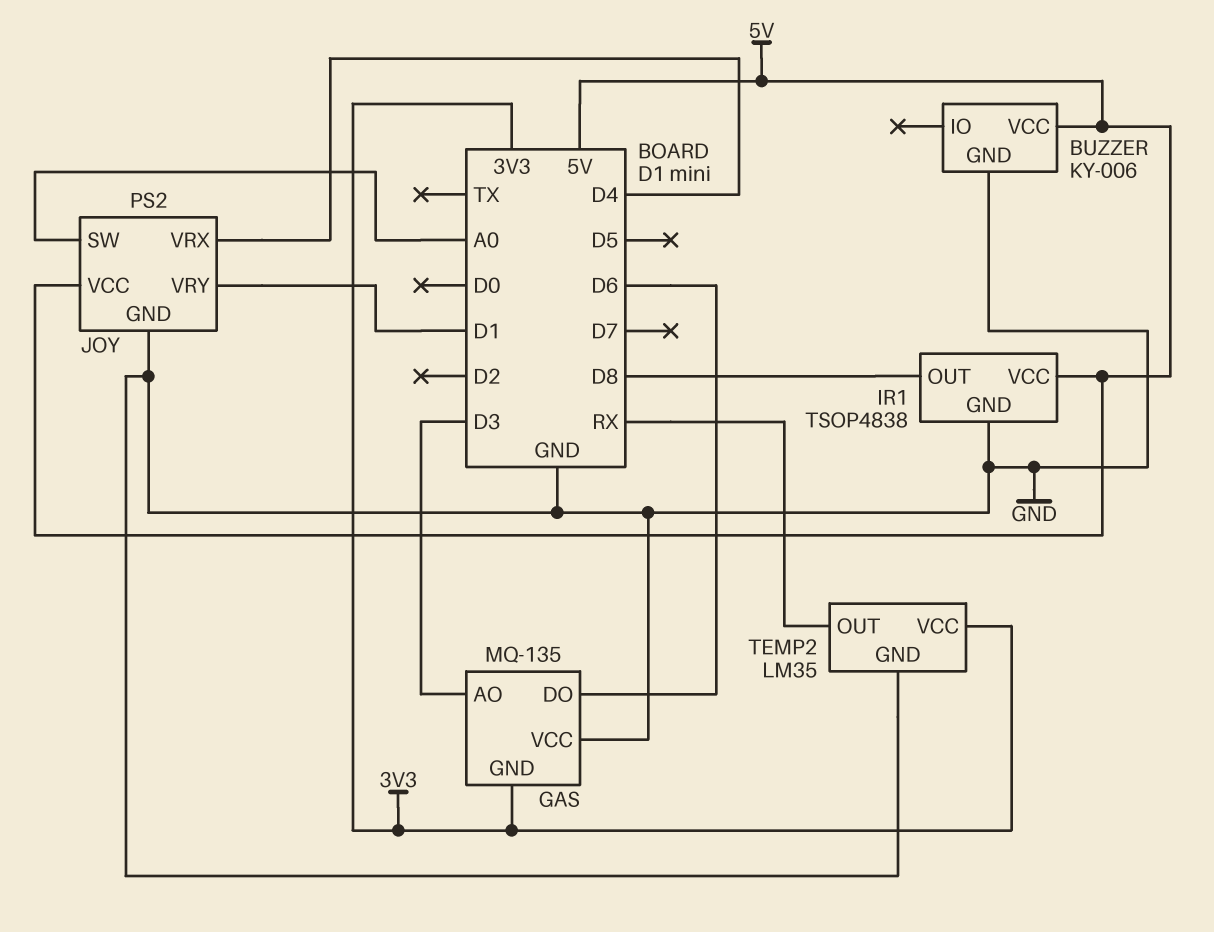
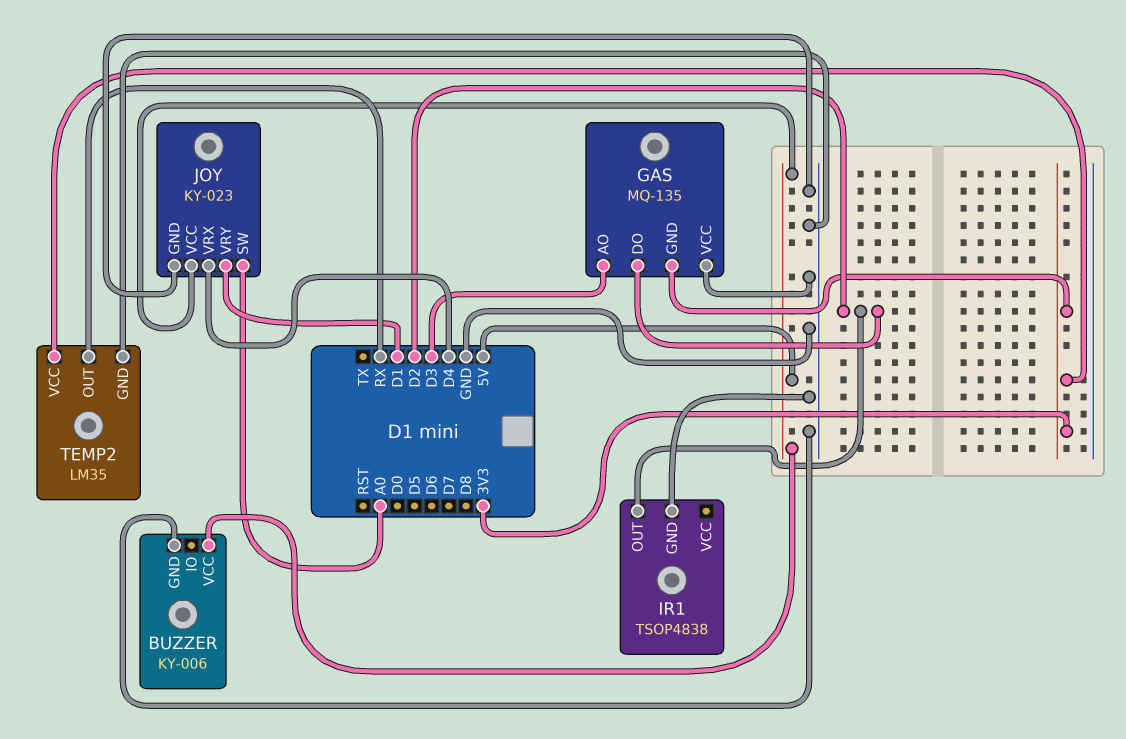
GAS pin DO: D6 -> D2
IR1 pin OUT: D8 -> D2
IR1 pin VCC: 5V -> none
JOY: PS2 -> KY-023

